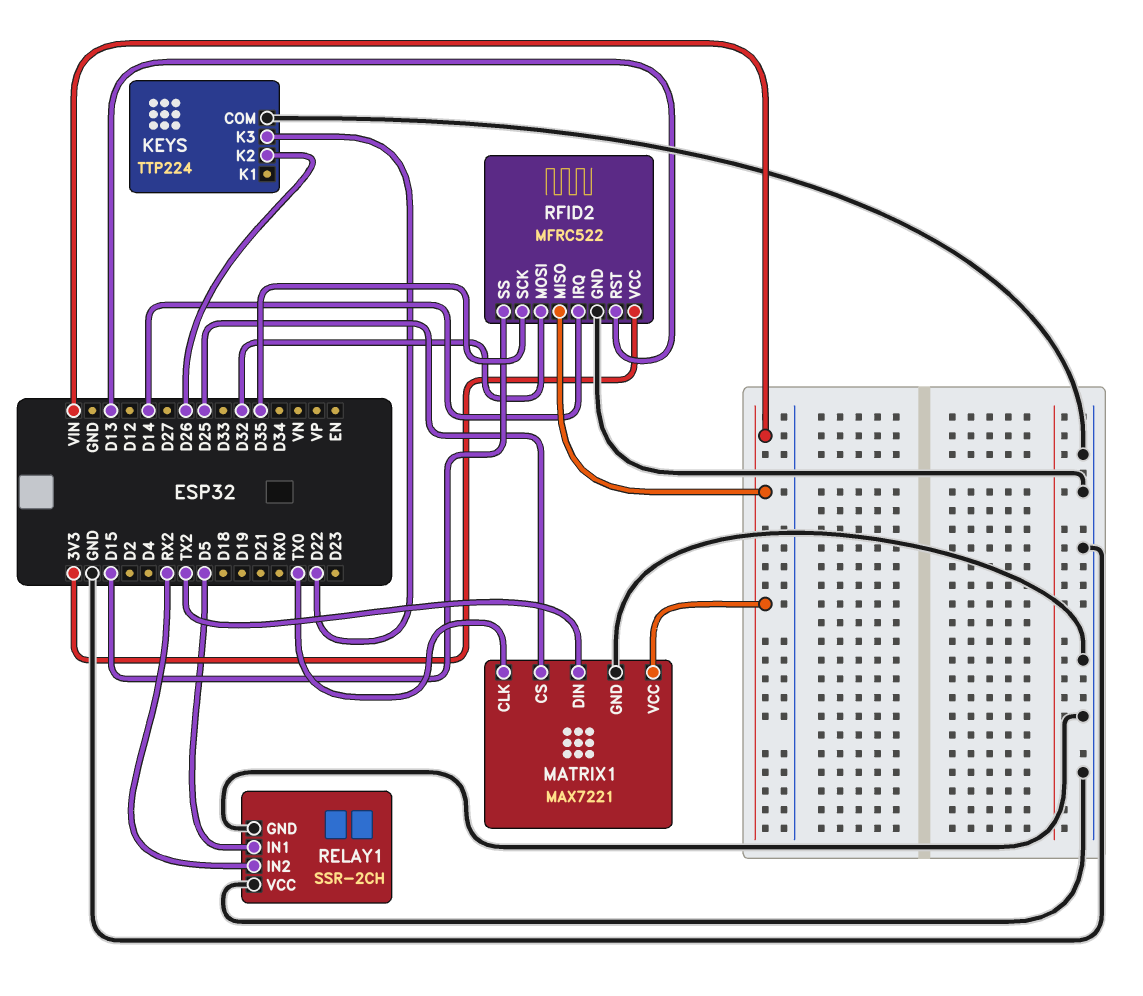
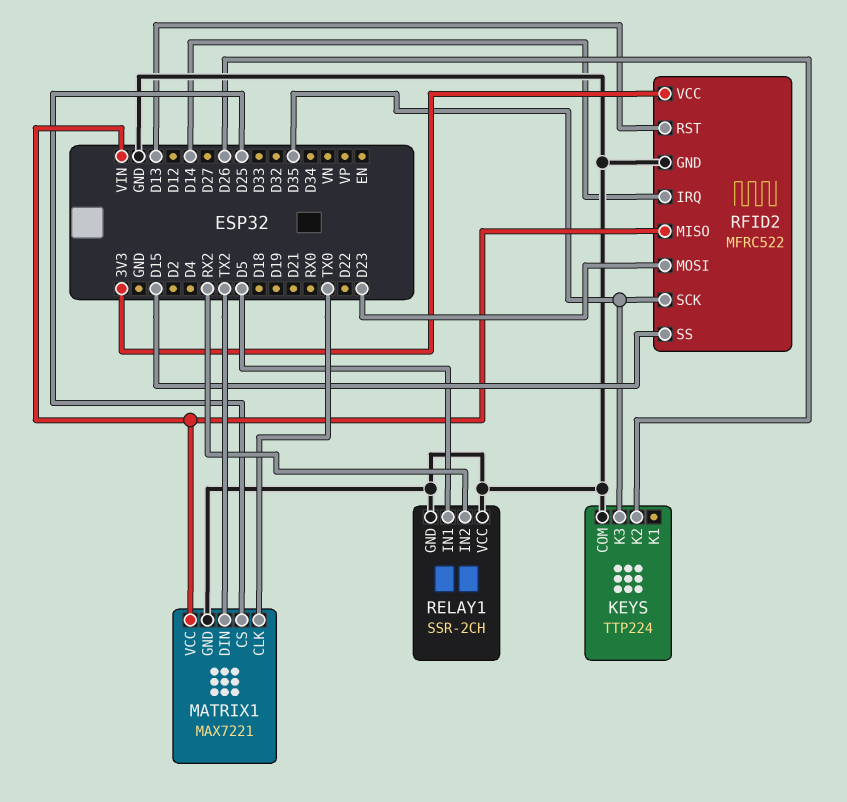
KEYS pin K3: D22 -> D35
RFID2 pin MOSI: D32 -> D23

